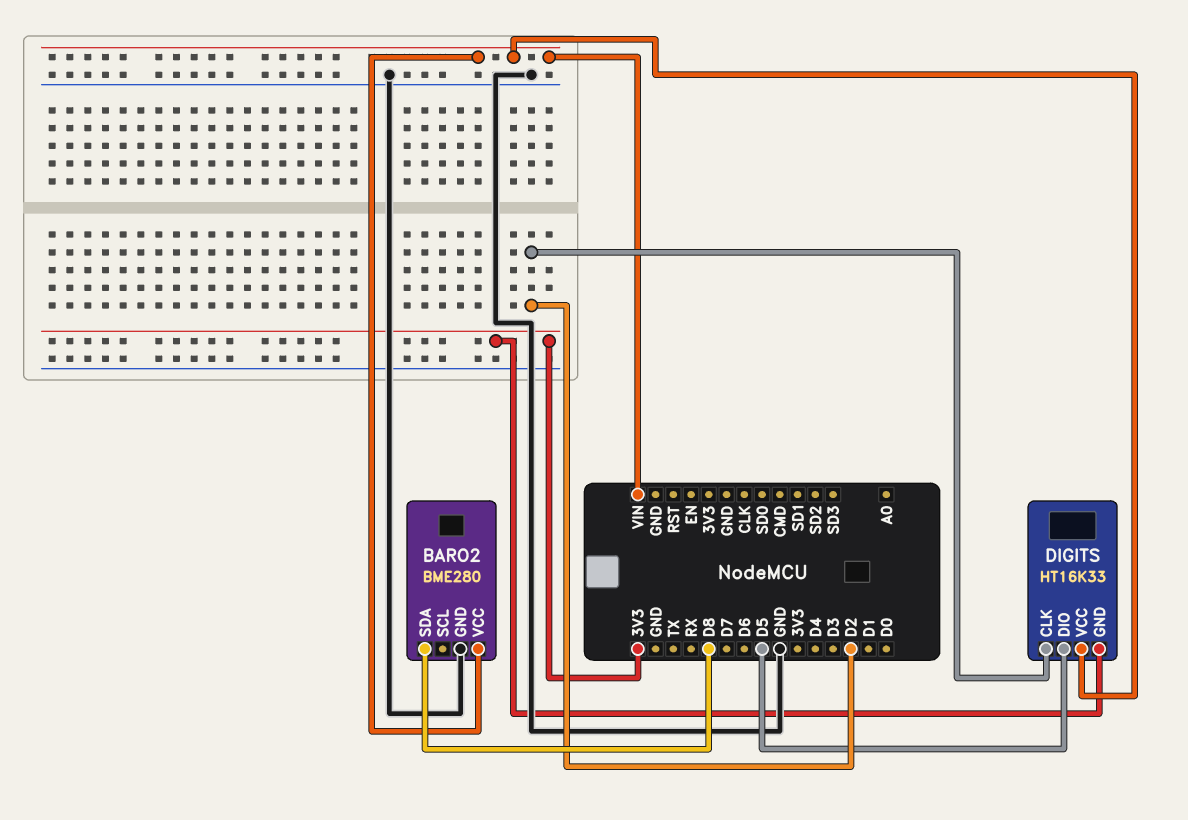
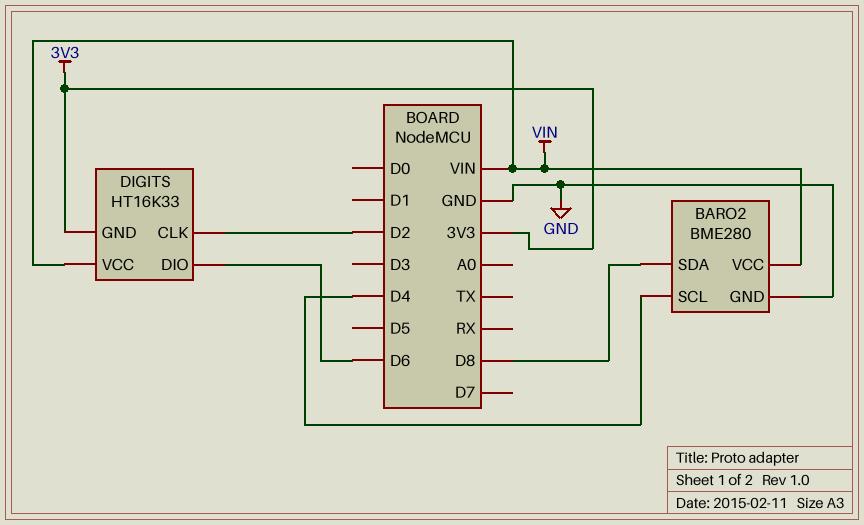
BARO2 pin SCL: none -> D4
DIGITS pin DIO: D5 -> D6

